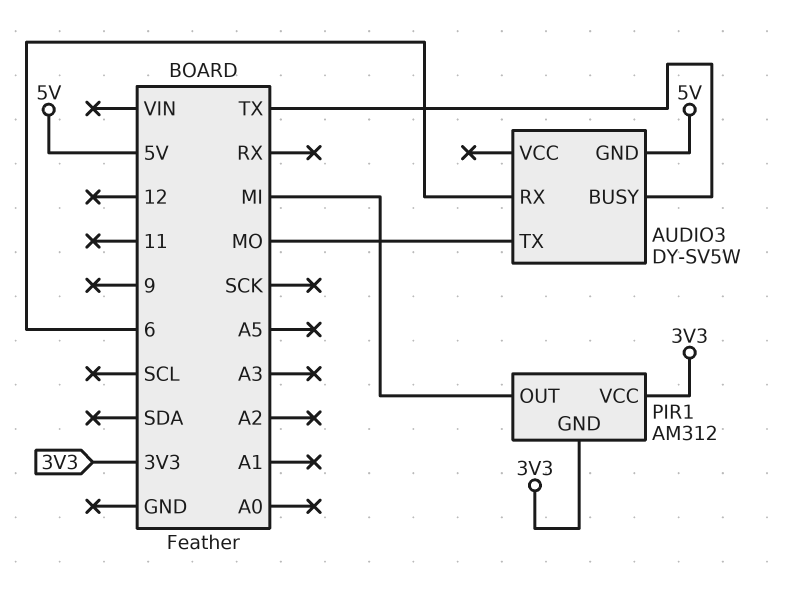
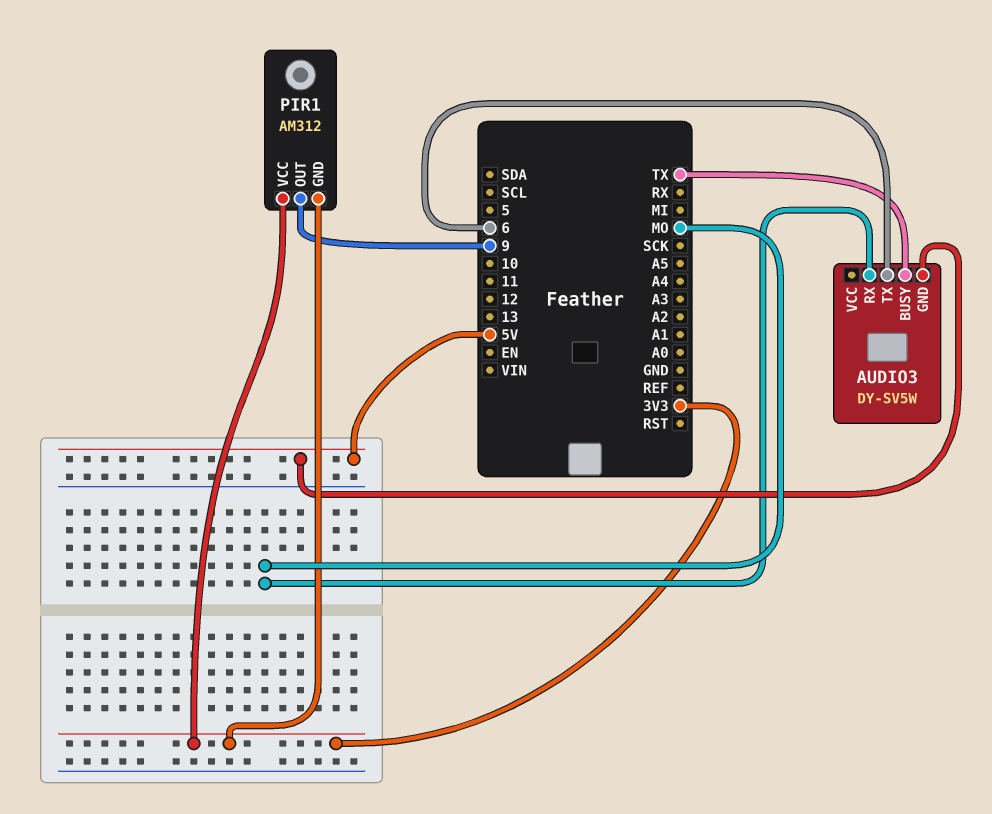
AUDIO3 pin RX: 6 -> MO
AUDIO3 pin TX: MO -> 6
PIR1 pin OUT: MI -> 9

